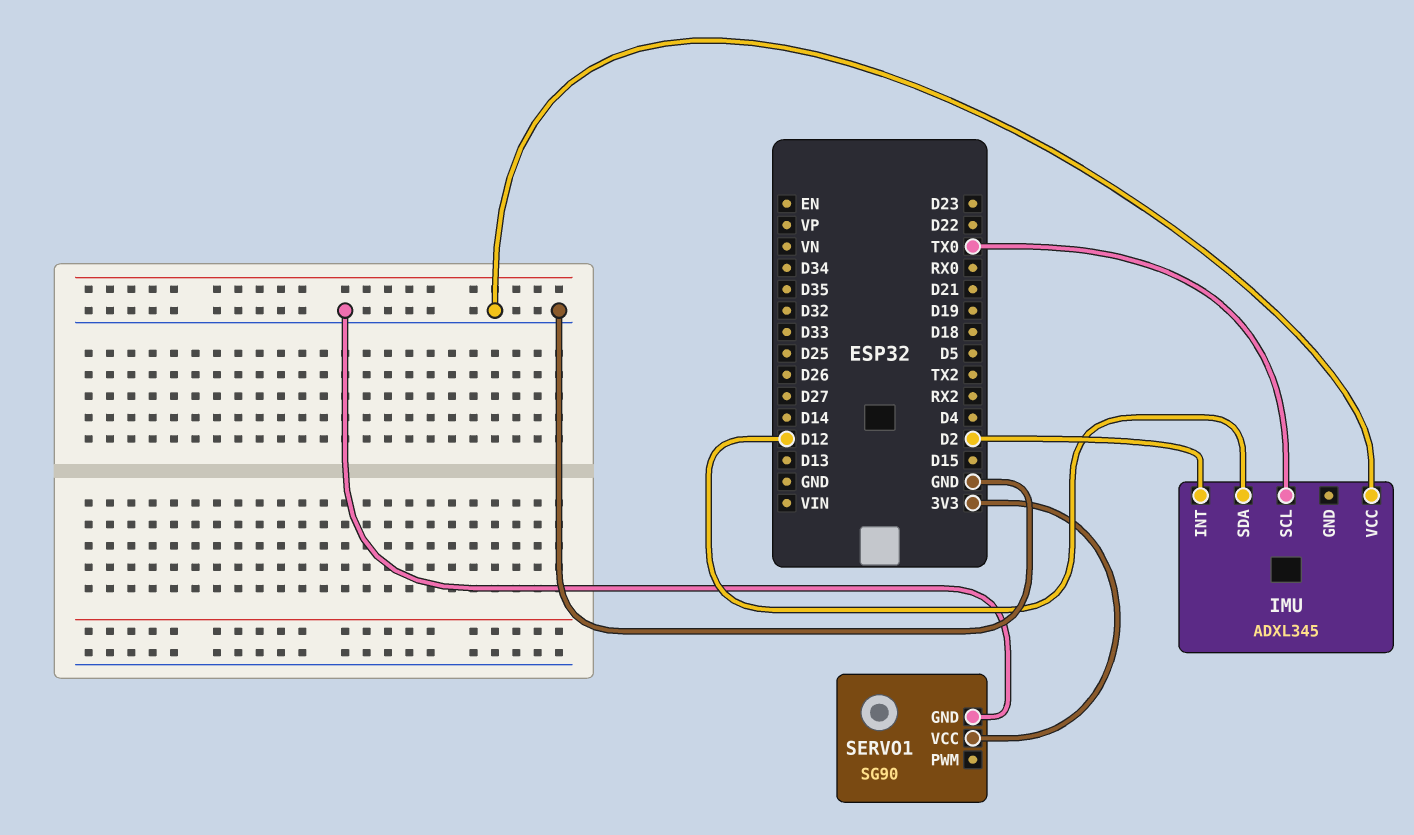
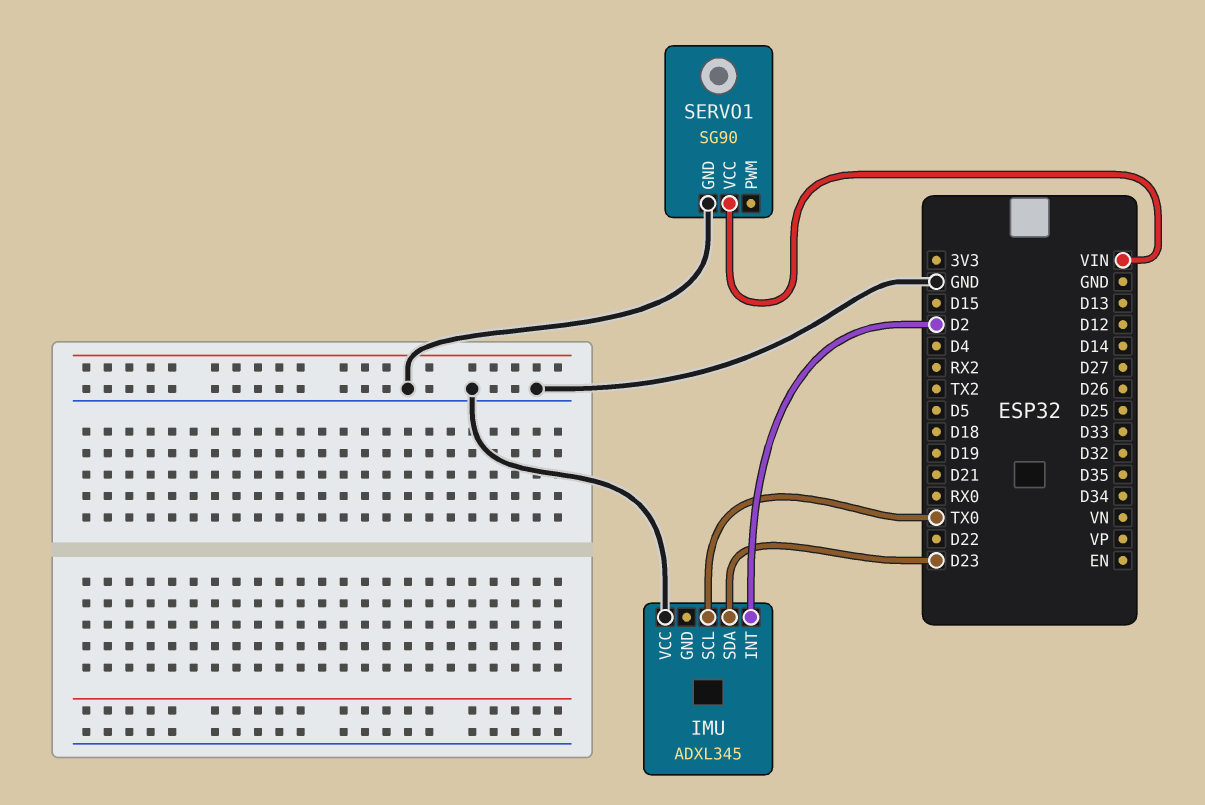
IMU pin SDA: D12 -> D23
SERVO1 pin VCC: 3V3 -> VIN

